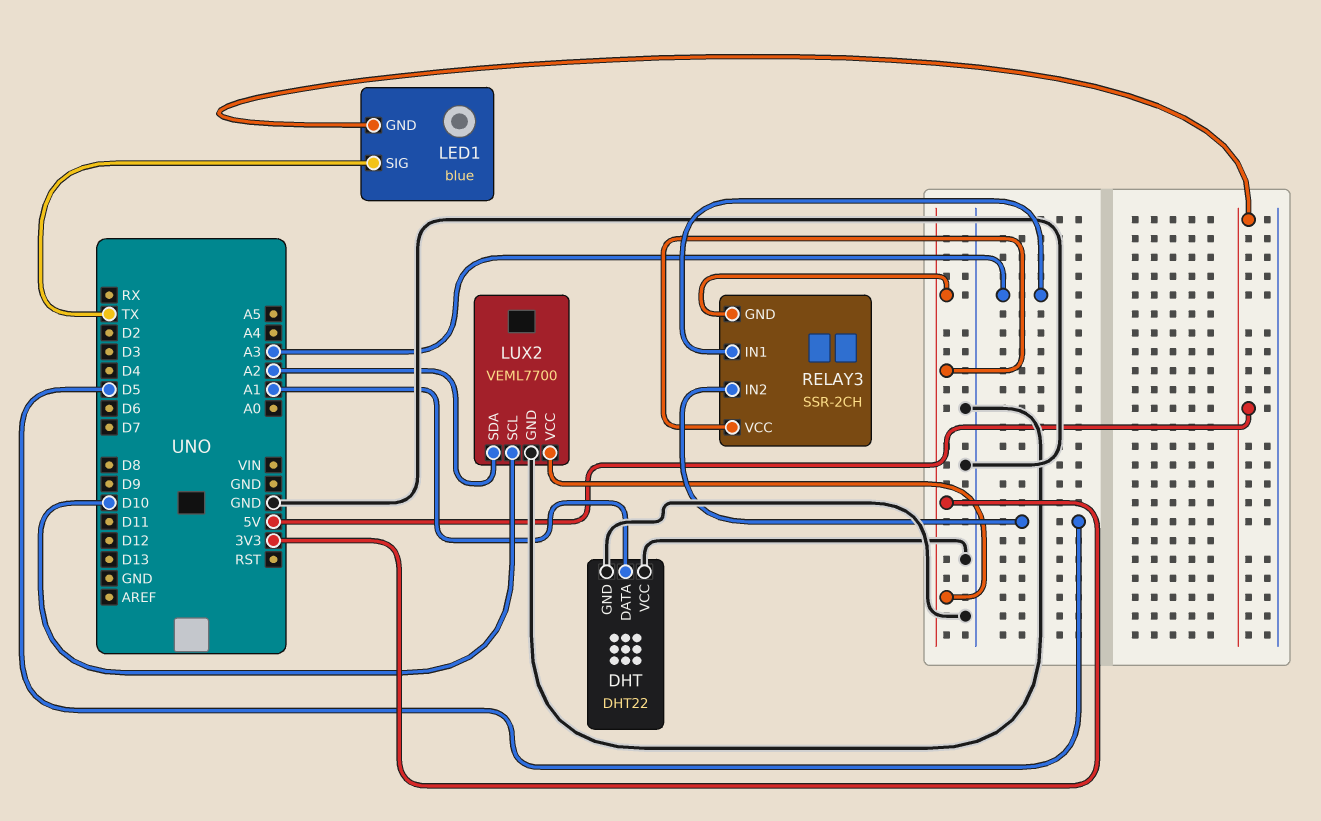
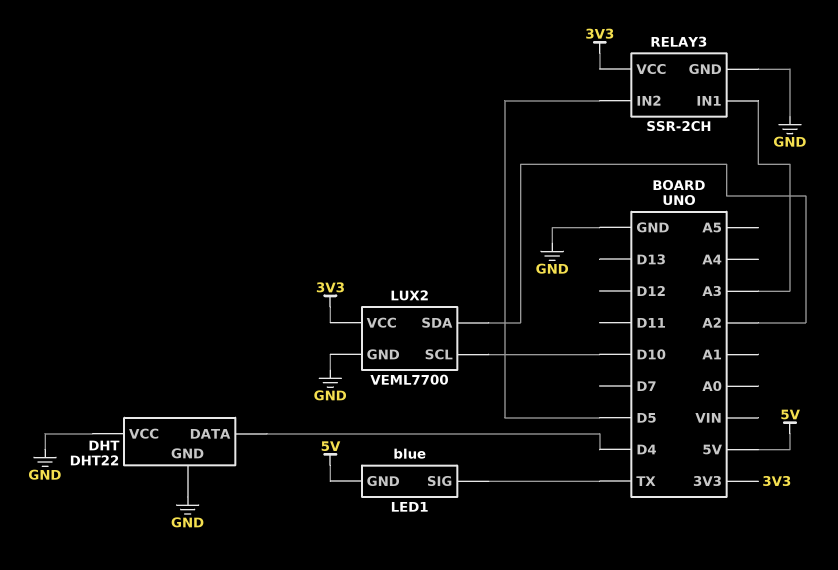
DHT pin DATA: A1 -> D4
RELAY3 pin GND: 3V3 -> GND

